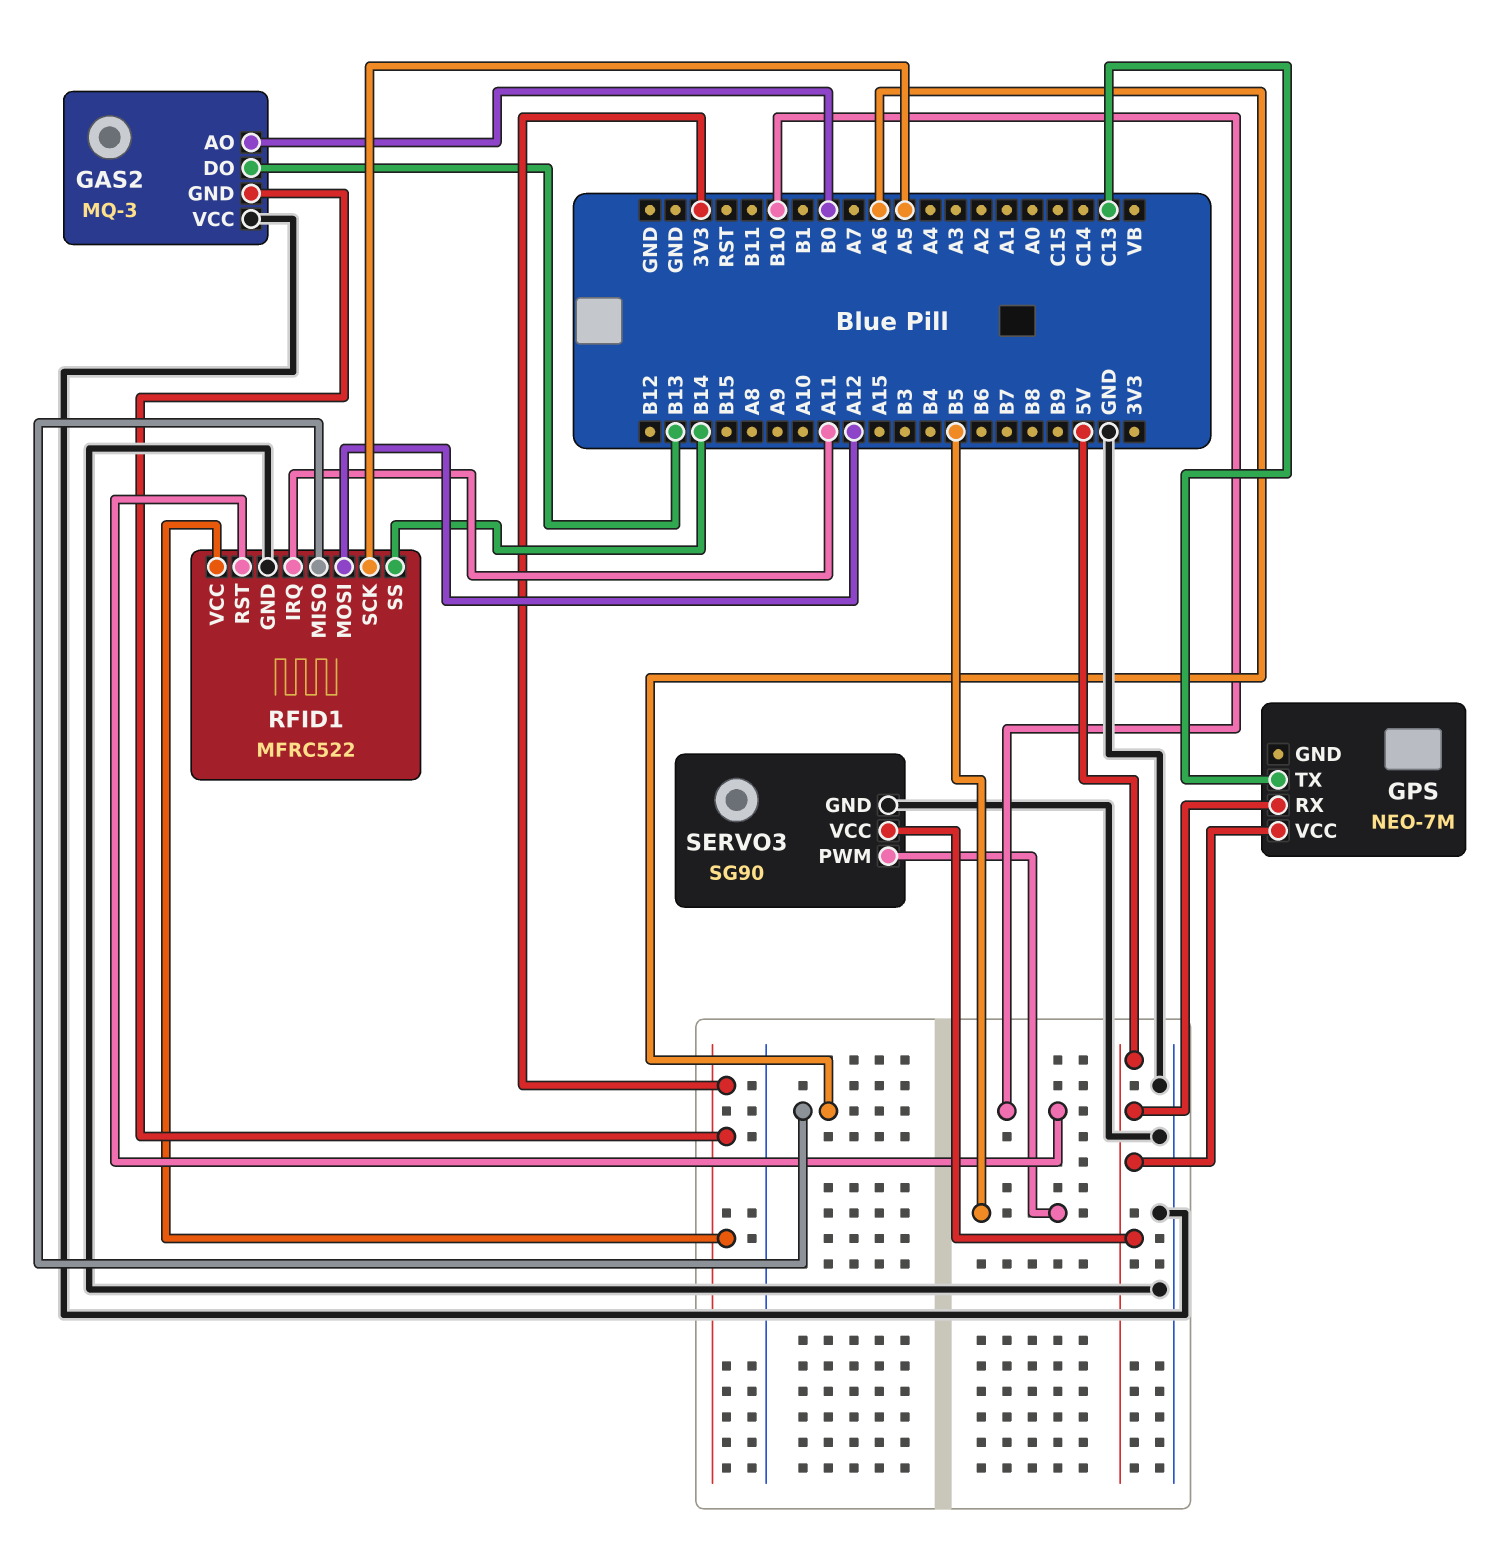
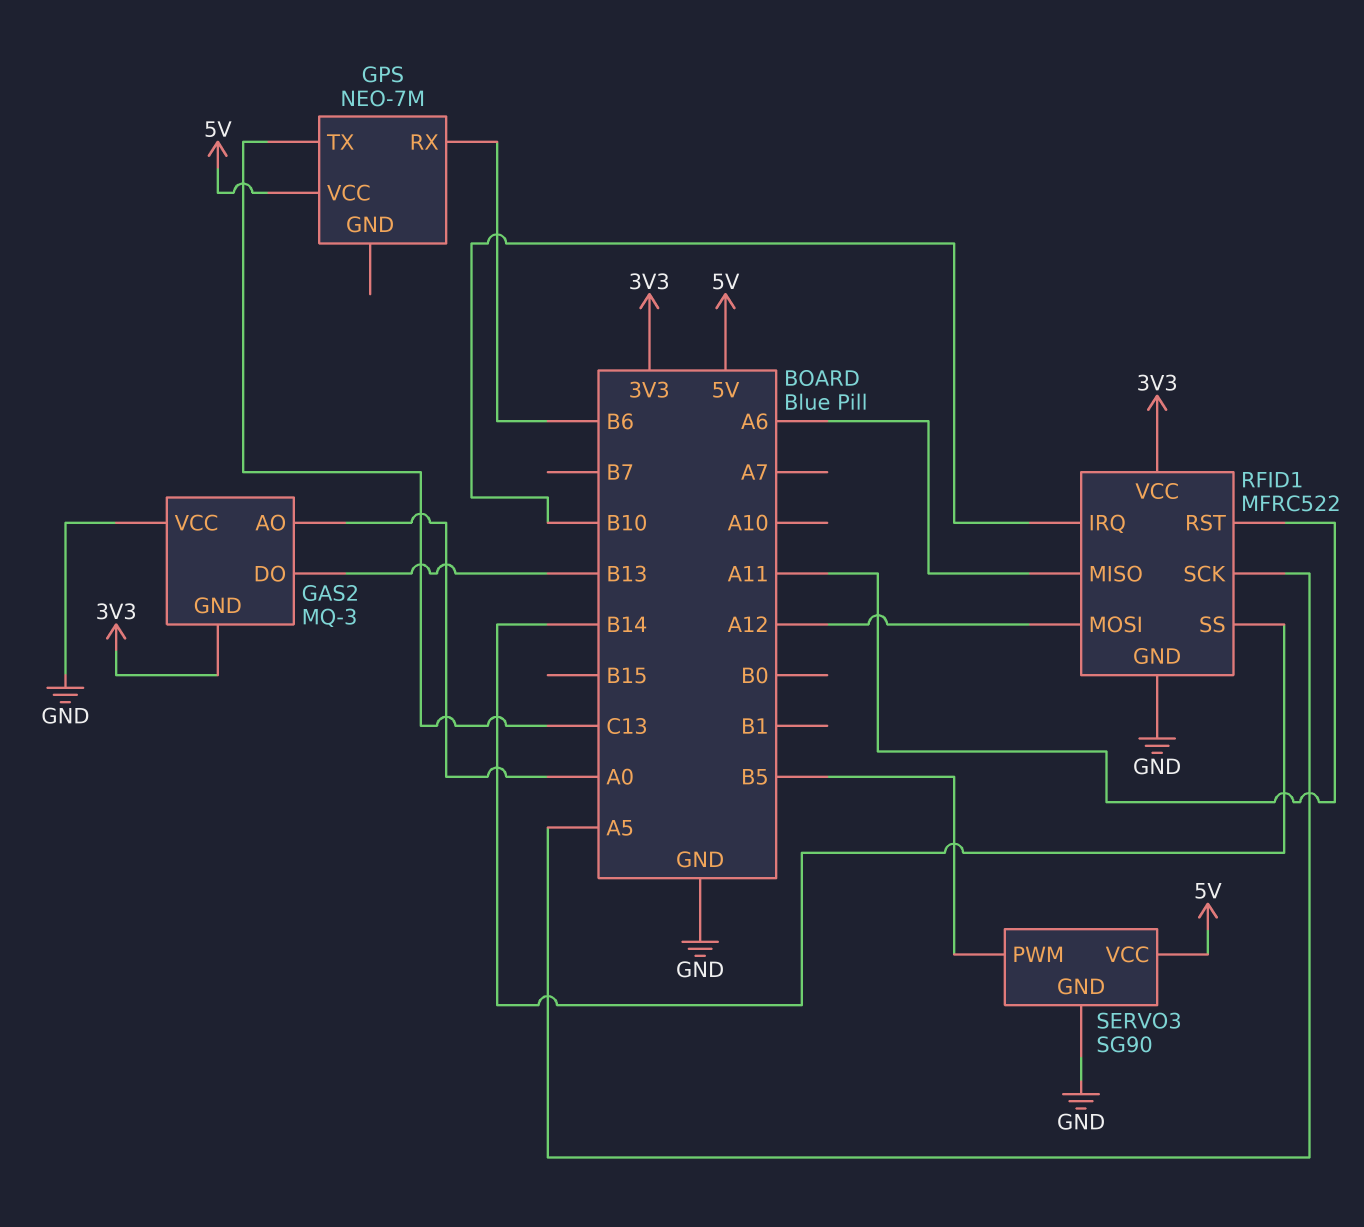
GAS2 pin AO: B0 -> A0
GPS pin RX: 5V -> B6
RFID1 pin IRQ: A11 -> B10
RFID1 pin RST: B10 -> A11

